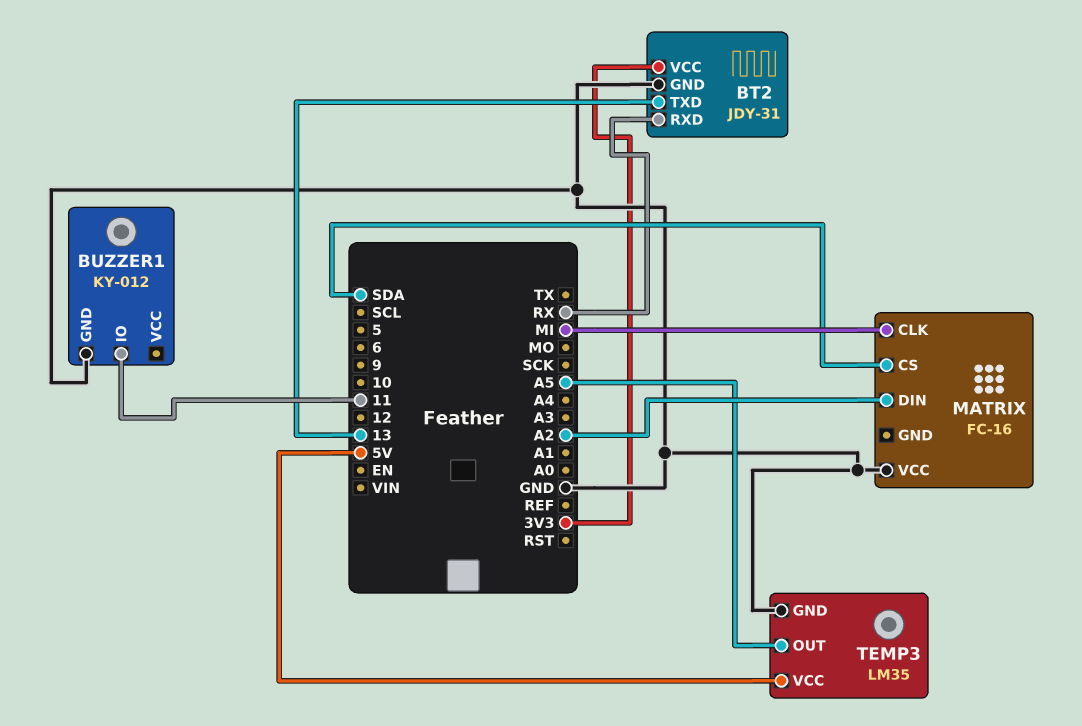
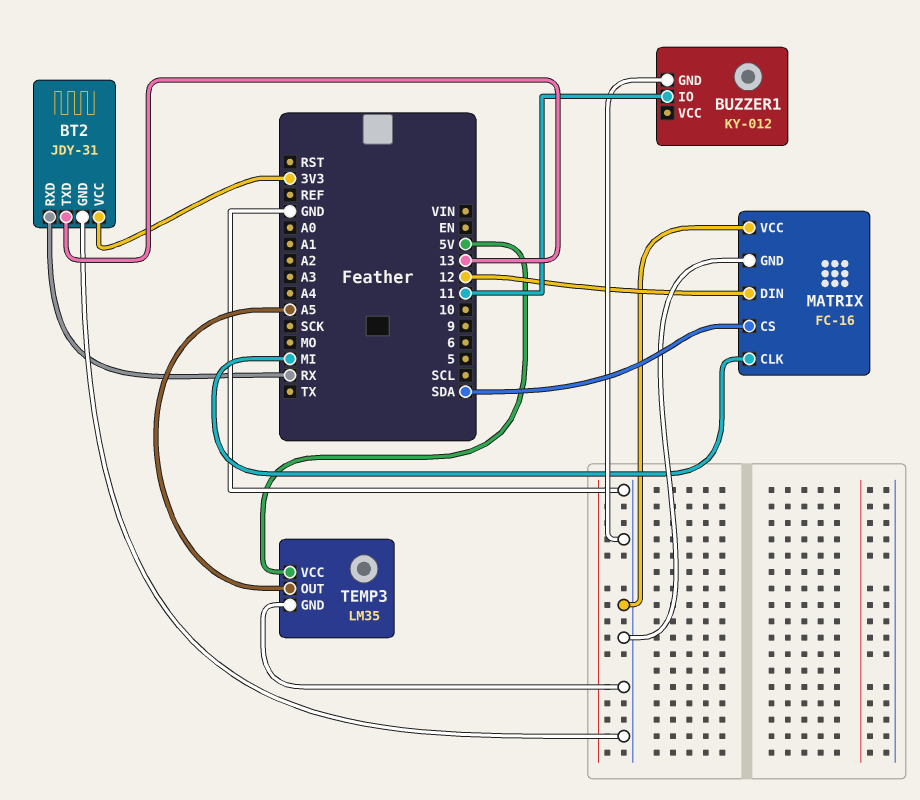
MATRIX pin DIN: A2 -> 12
MATRIX pin GND: none -> GND

